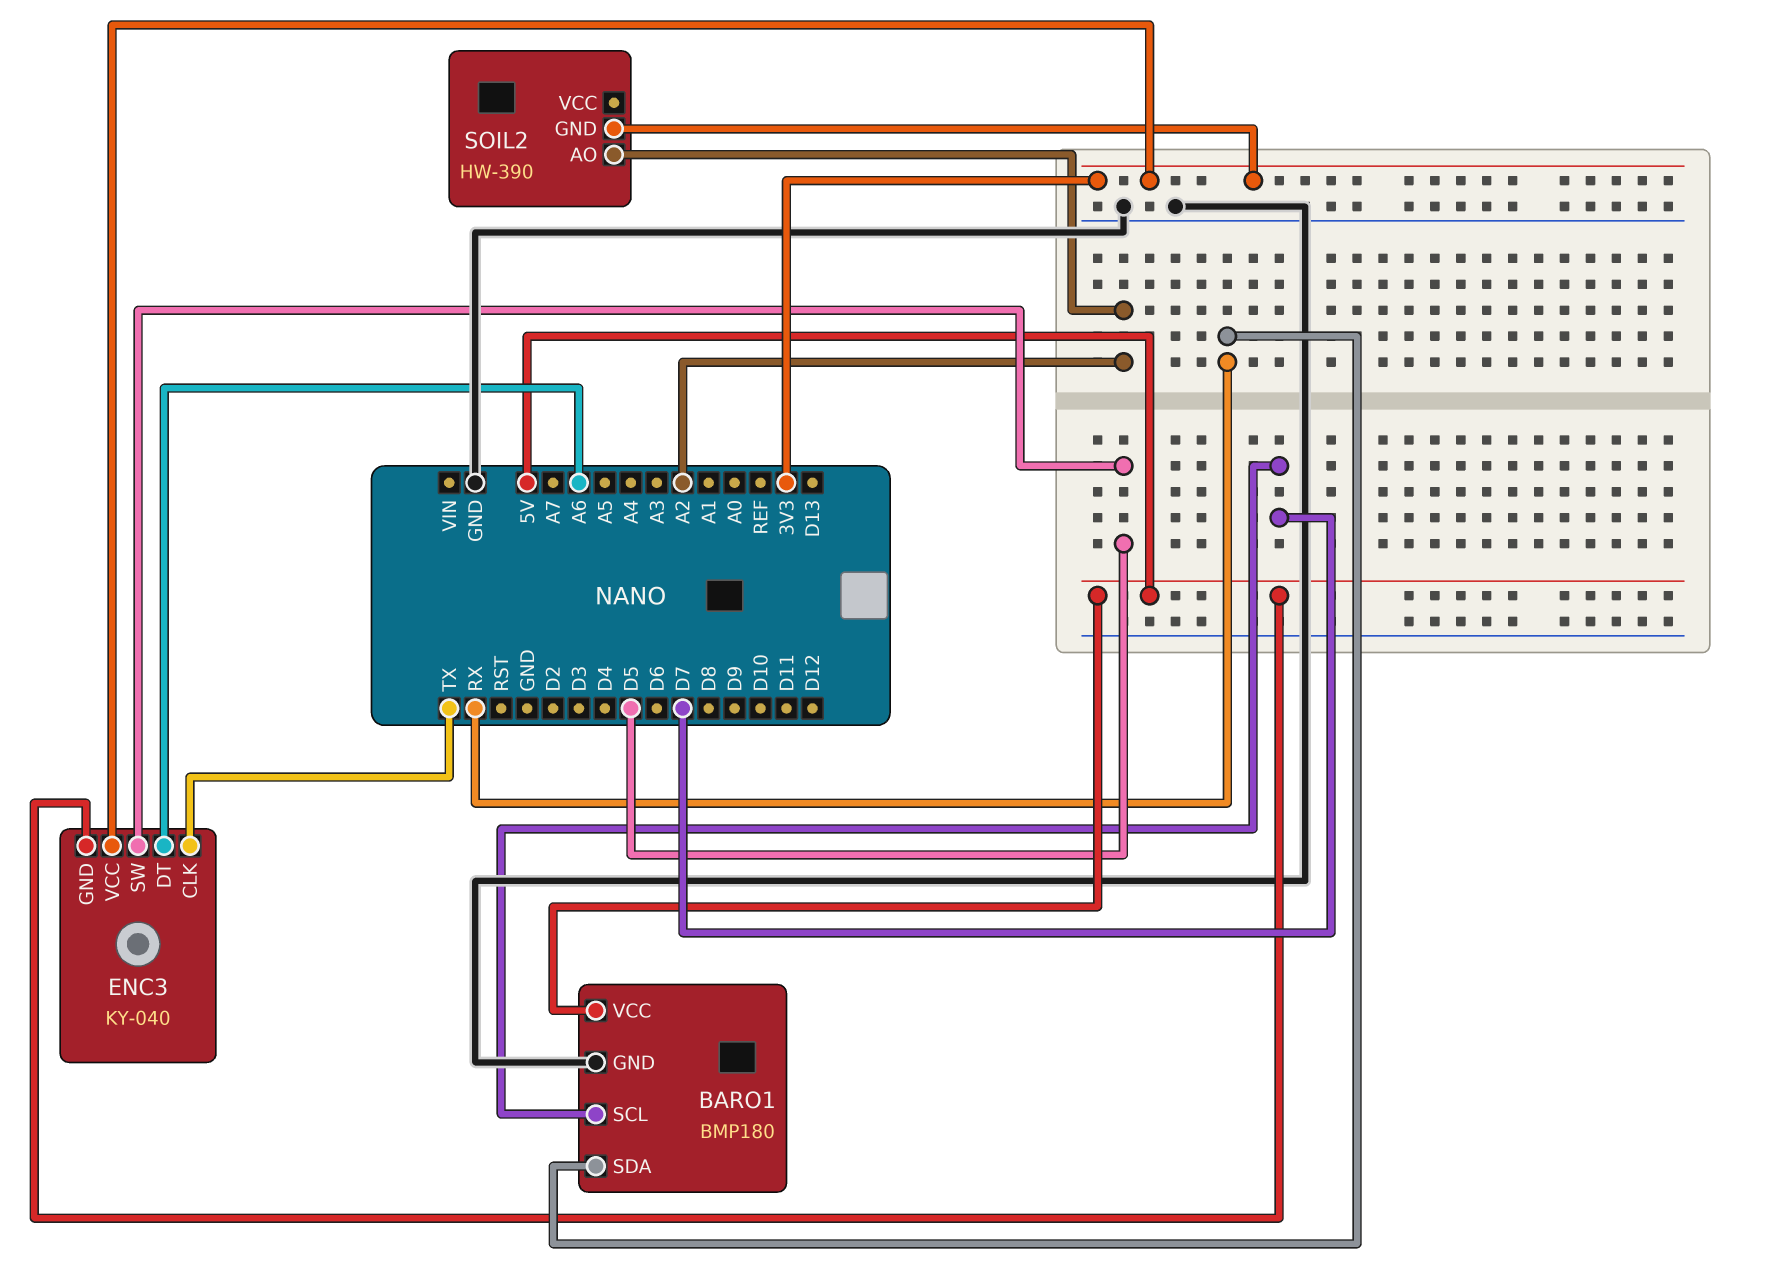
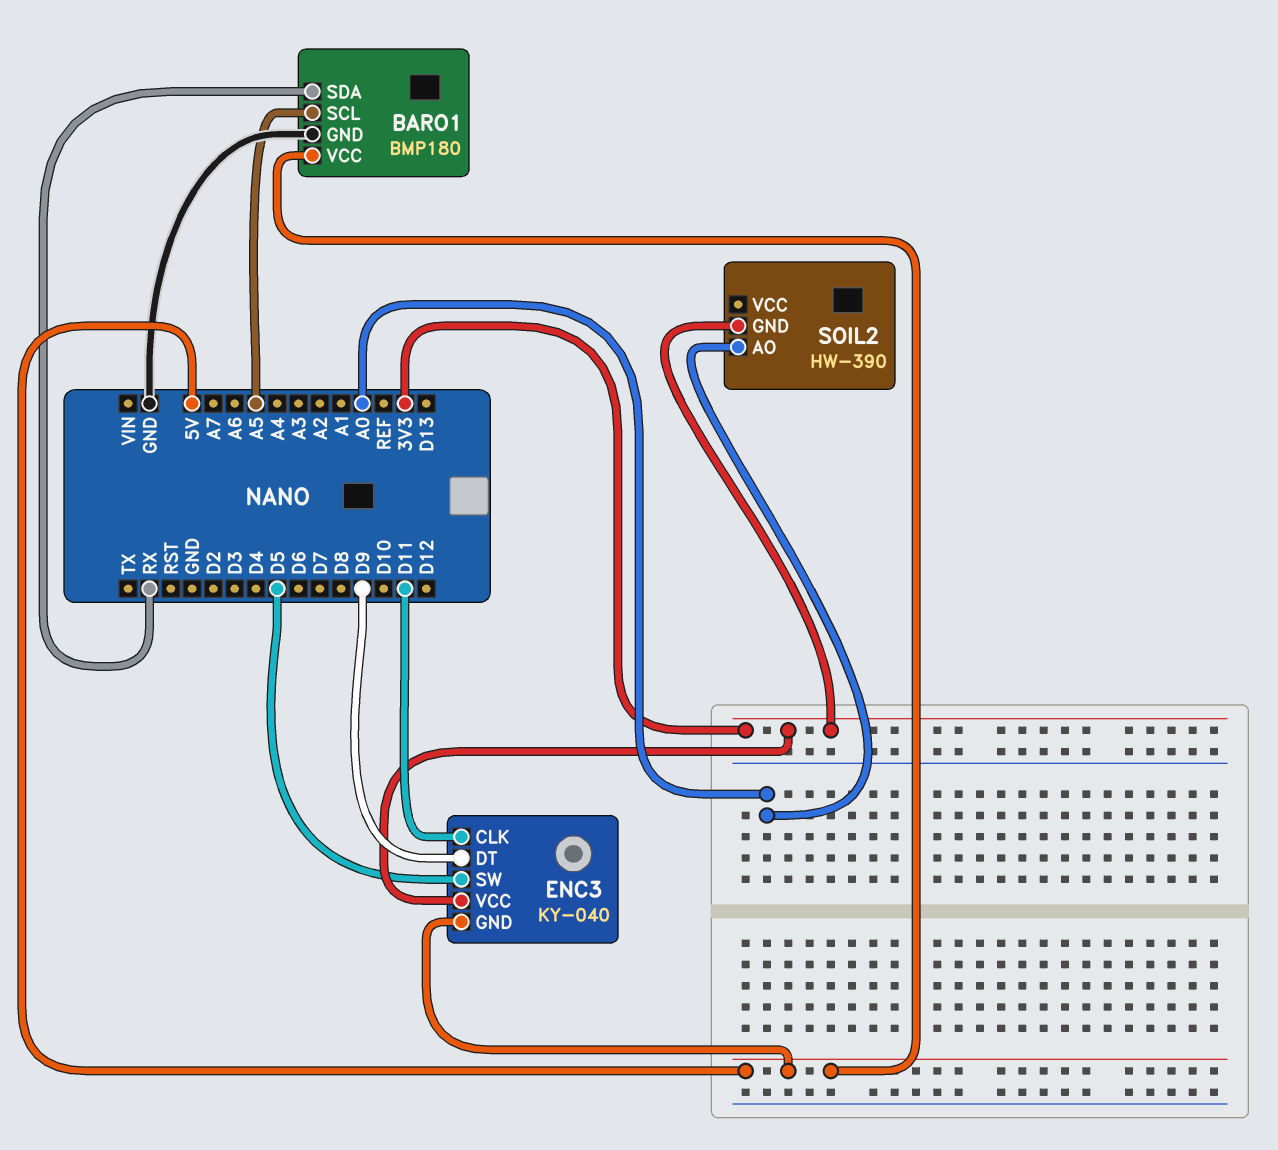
BARO1 pin SCL: D7 -> A5
ENC3 pin CLK: TX -> D11
ENC3 pin DT: A6 -> D9
SOIL2 pin AO: A2 -> A0

